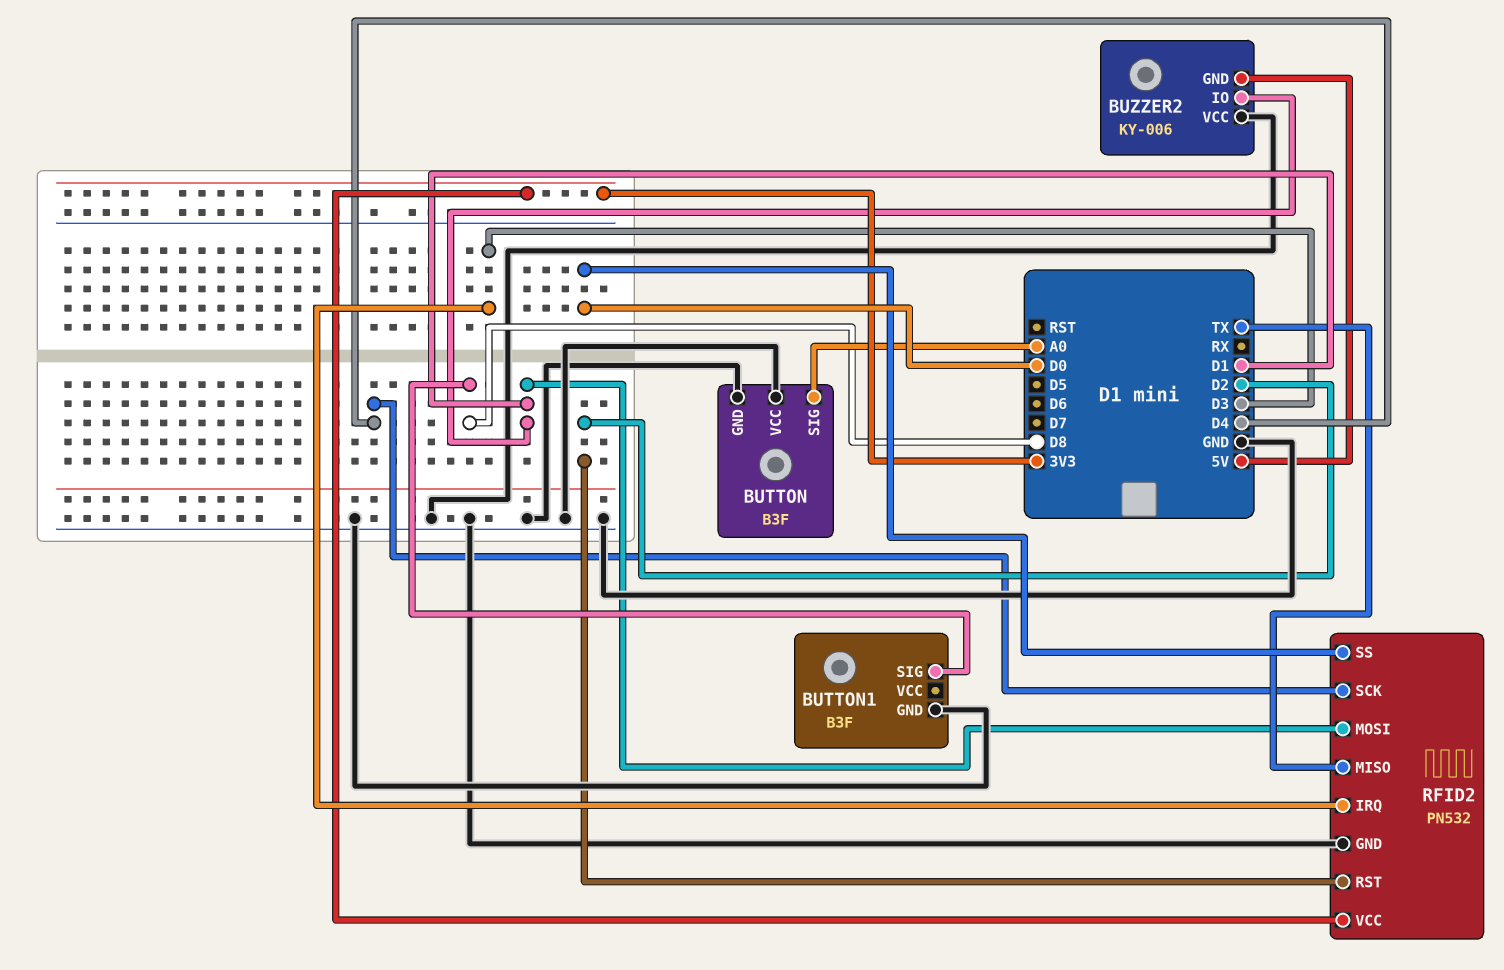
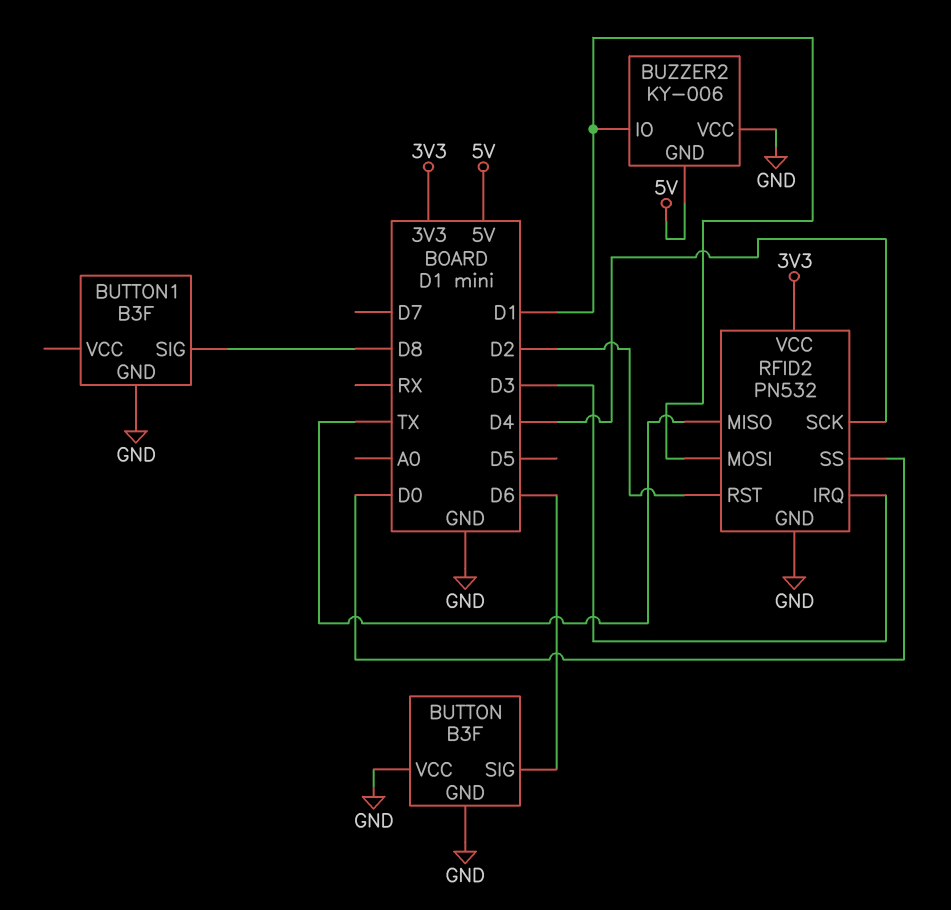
BUTTON pin SIG: A0 -> D6

